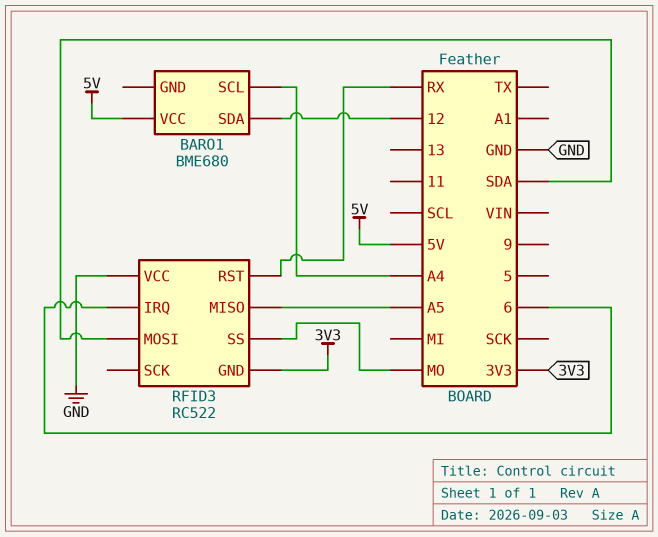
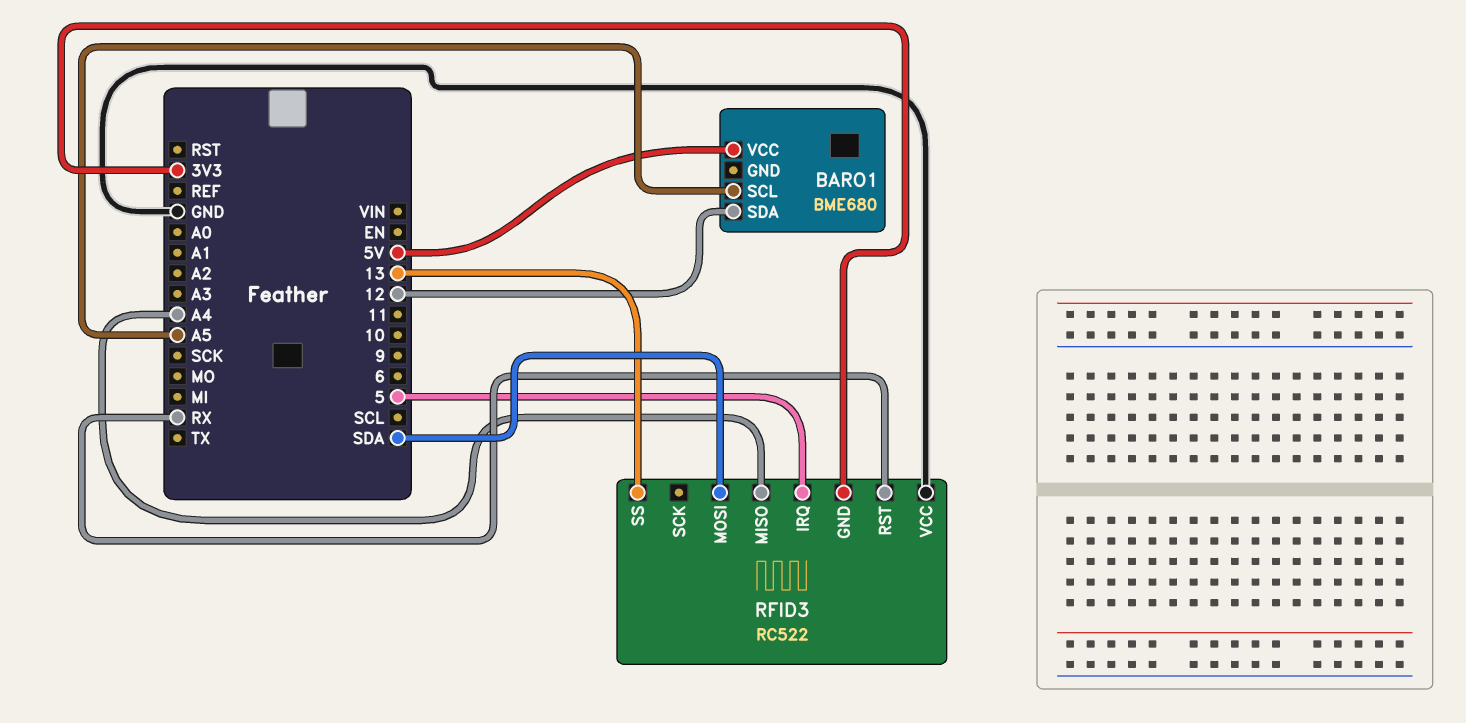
BARO1 pin SCL: A4 -> A5
RFID3 pin IRQ: 6 -> 5
RFID3 pin MISO: A5 -> A4
RFID3 pin SS: MO -> 13

